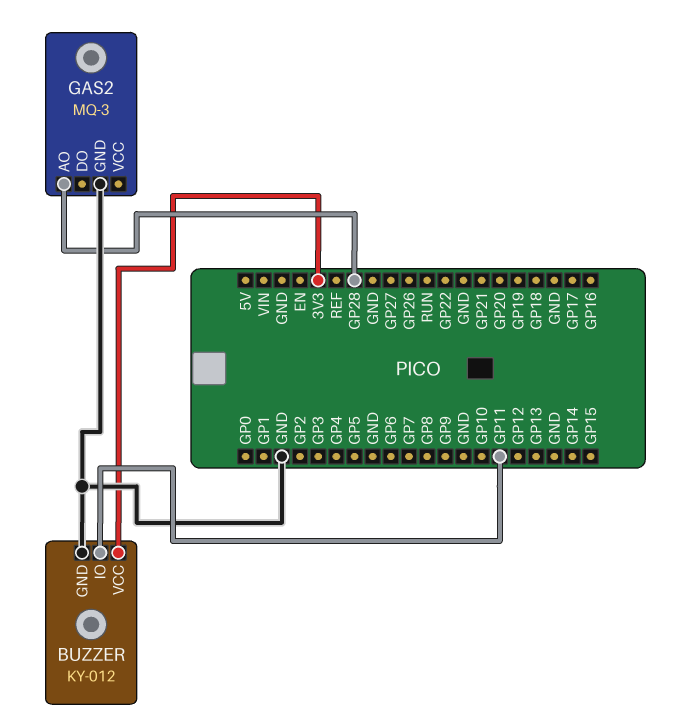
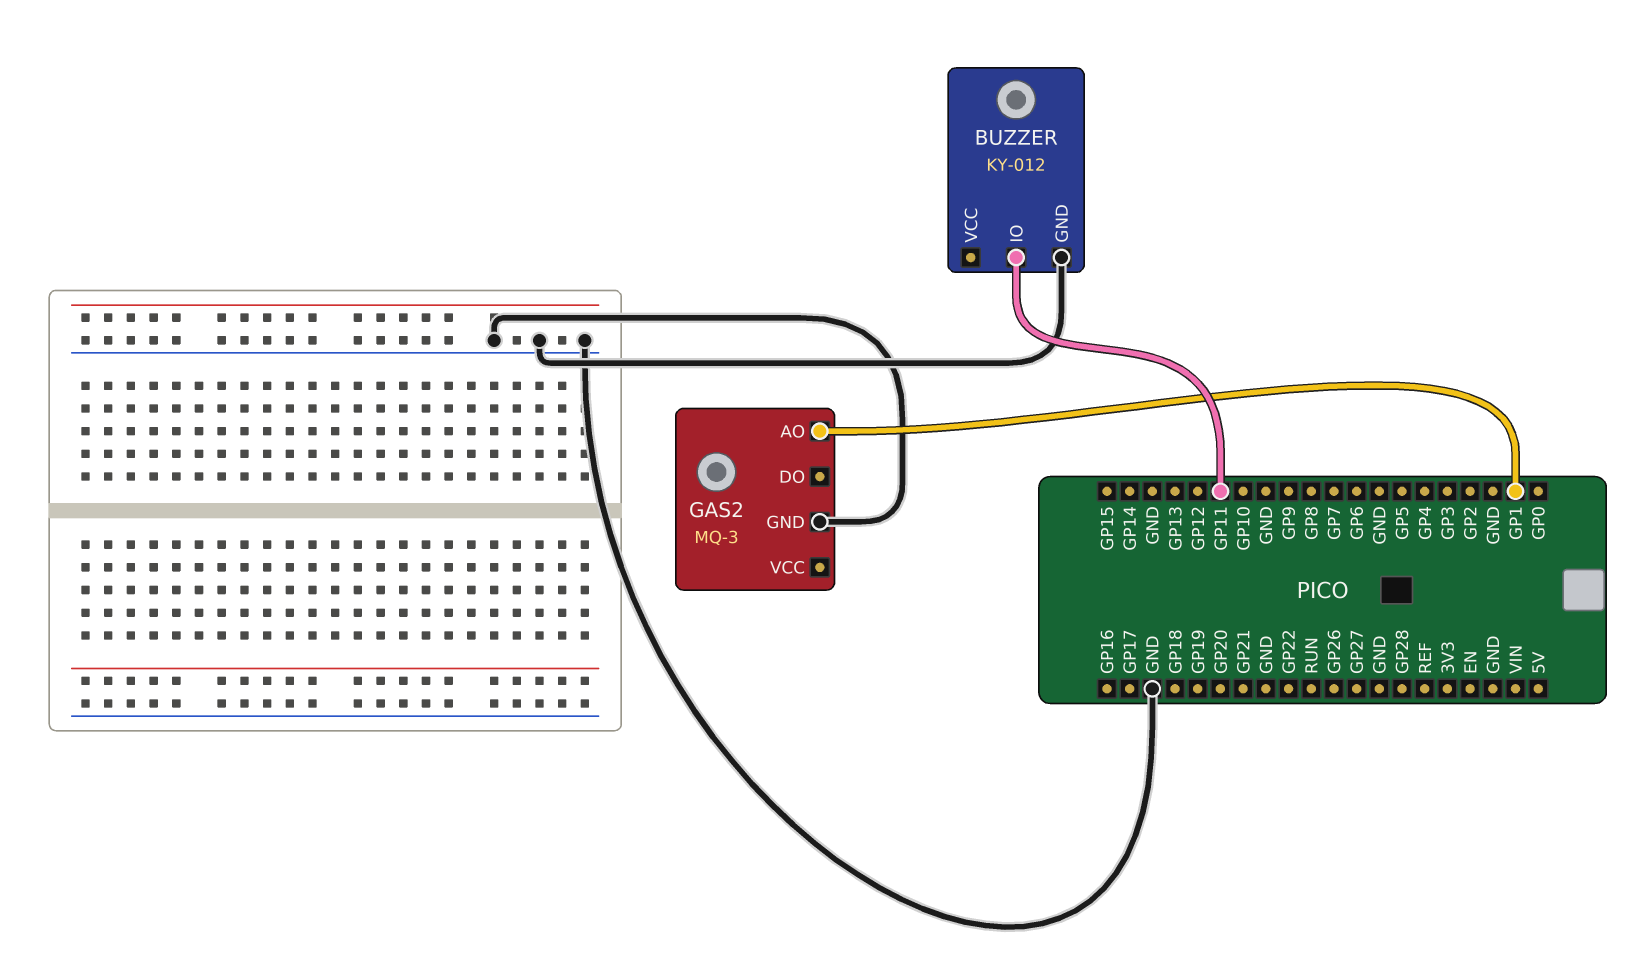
BUZZER pin VCC: 3V3 -> none
GAS2 pin AO: GP28 -> GP1

